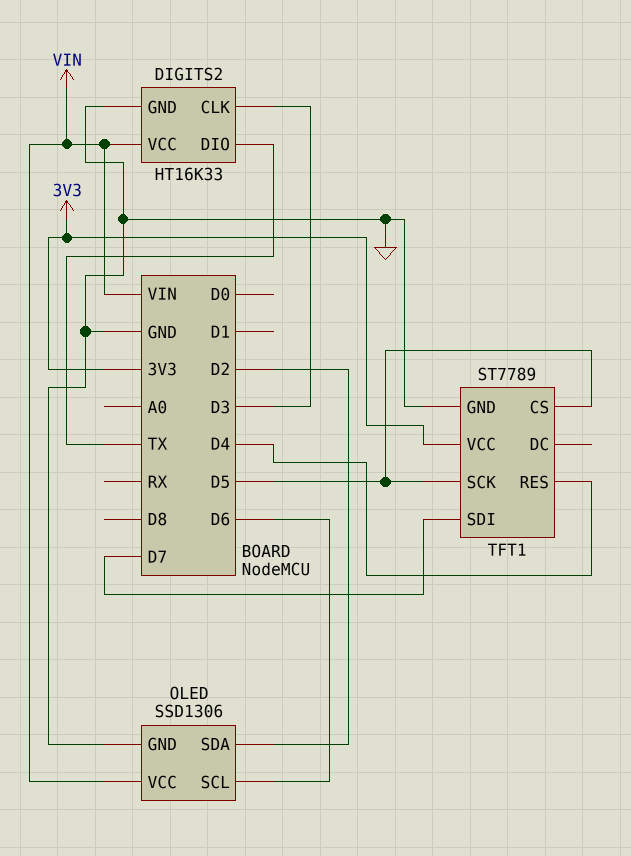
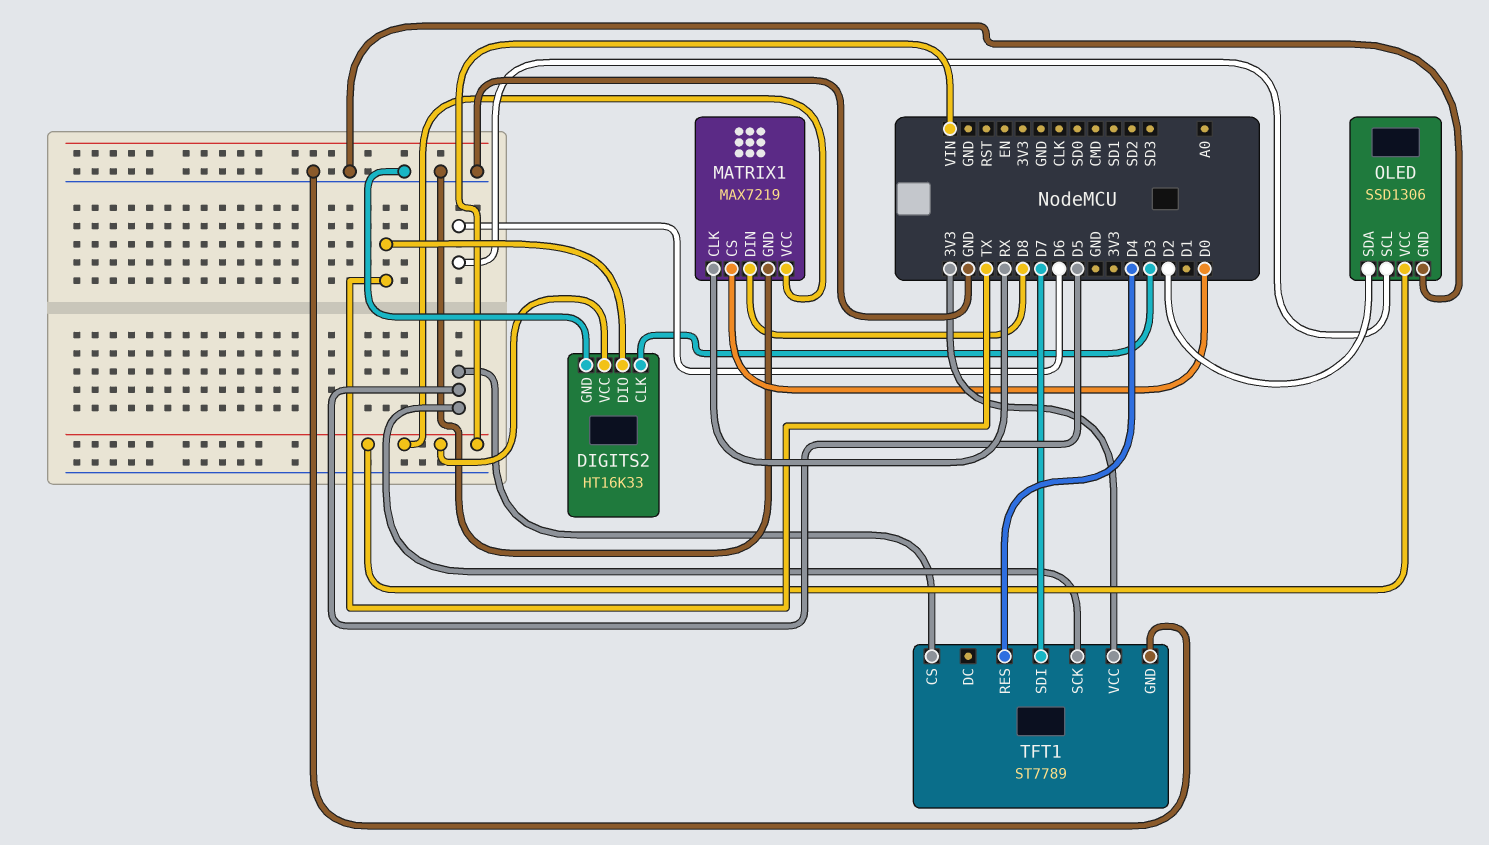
MATRIX1: none -> MAX7219
MATRIX1 pin CLK: none -> RX
MATRIX1 pin CS: none -> D0
MATRIX1 pin DIN: none -> D8
MATRIX1 pin GND: none -> GND
MATRIX1 pin VCC: none -> VIN

